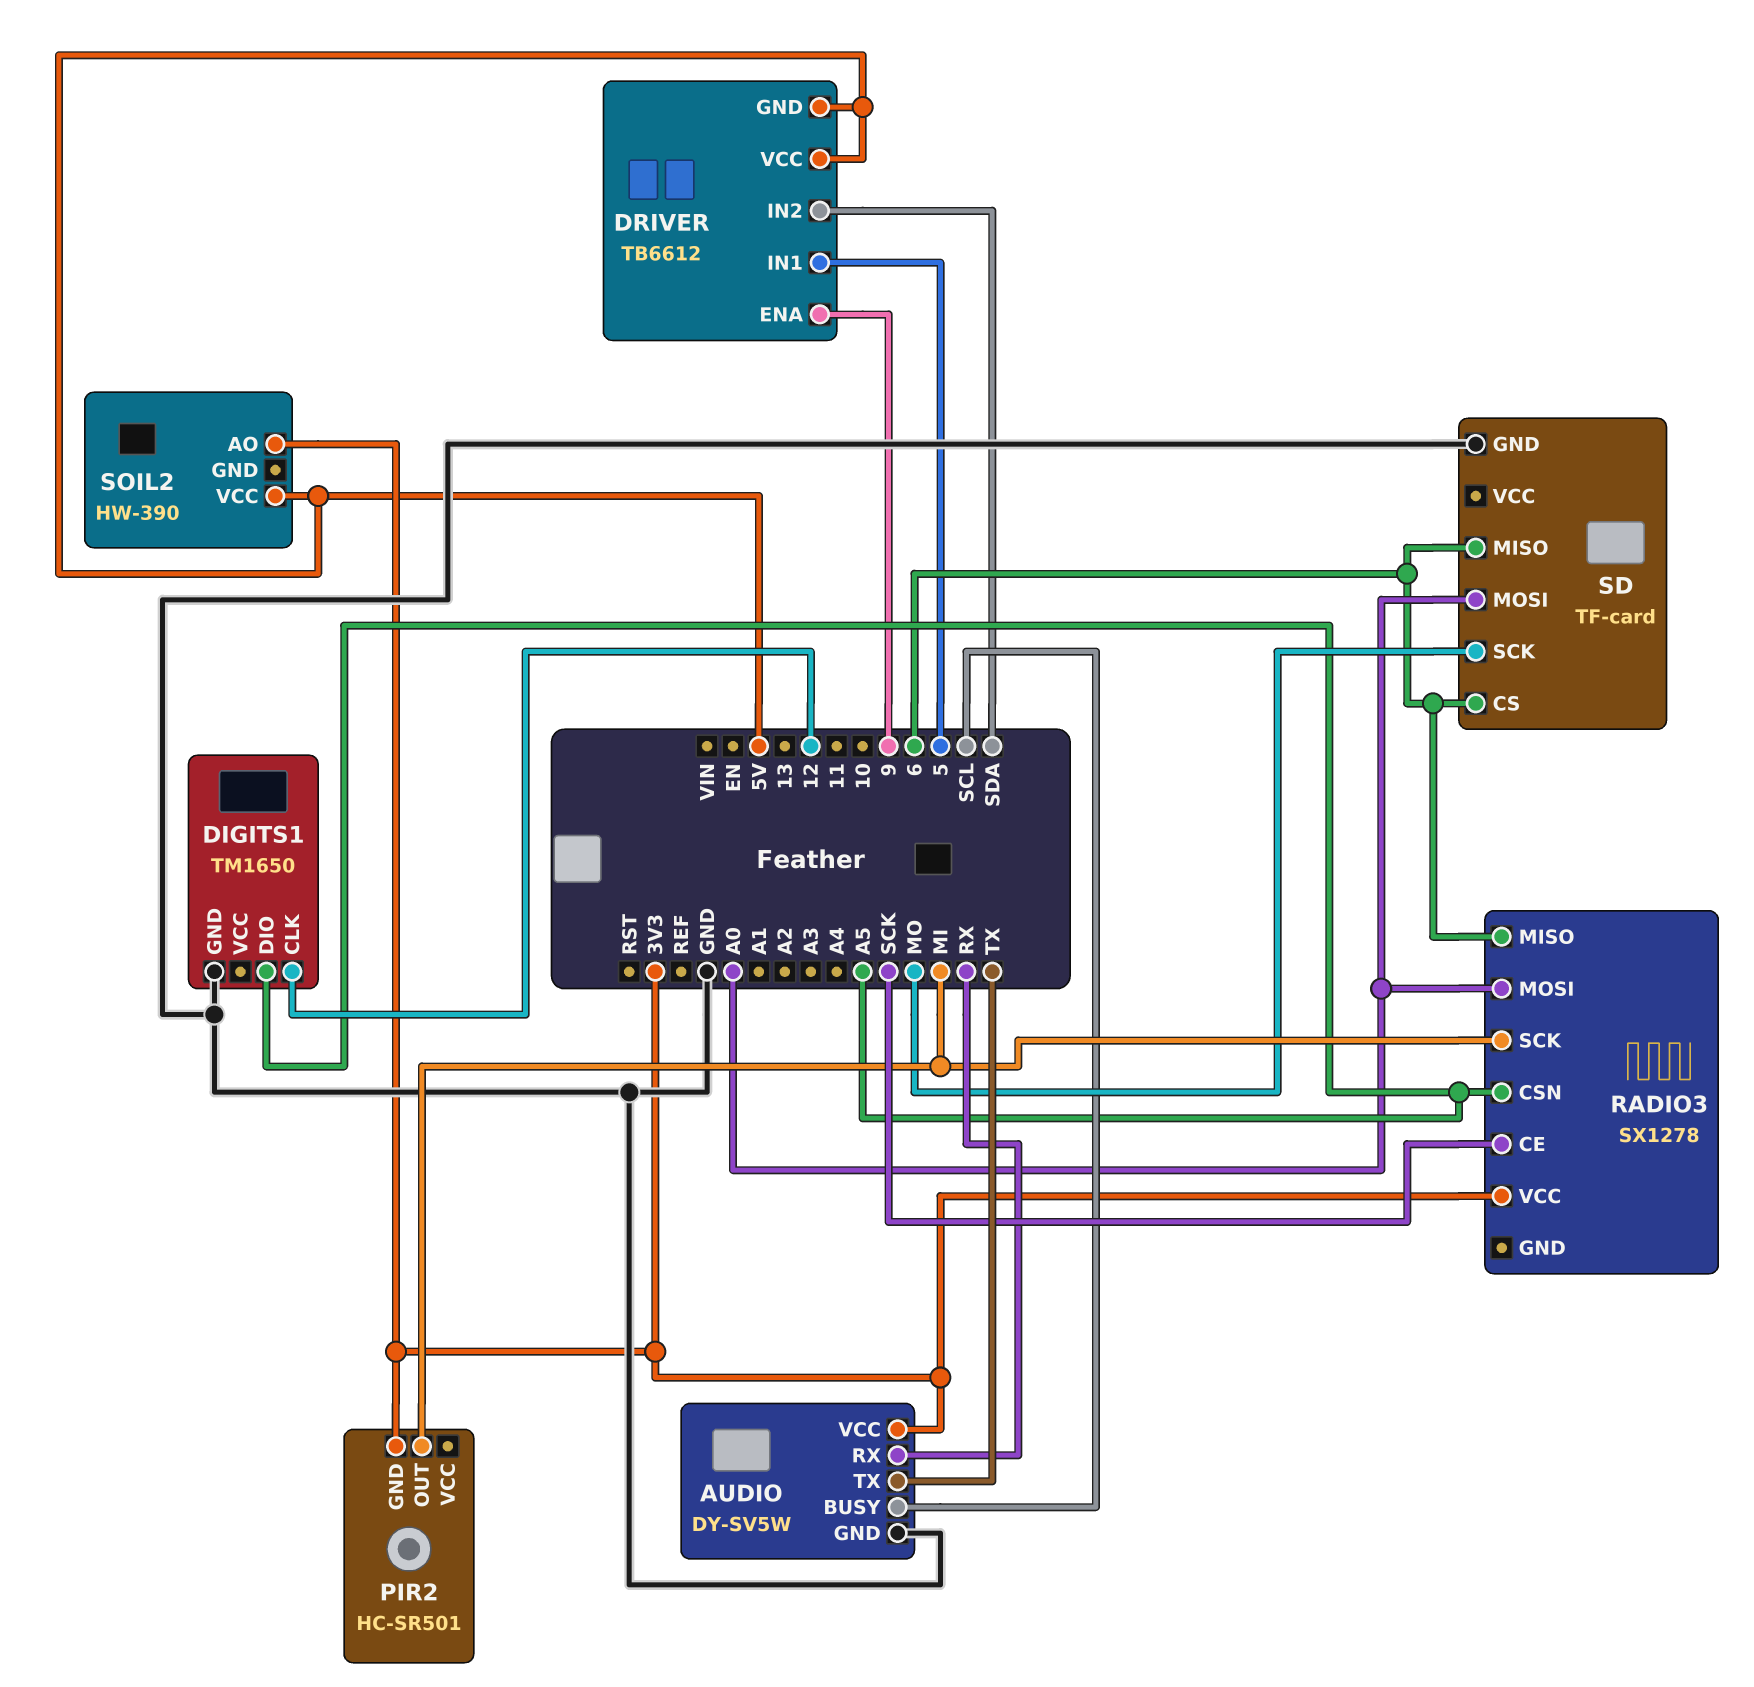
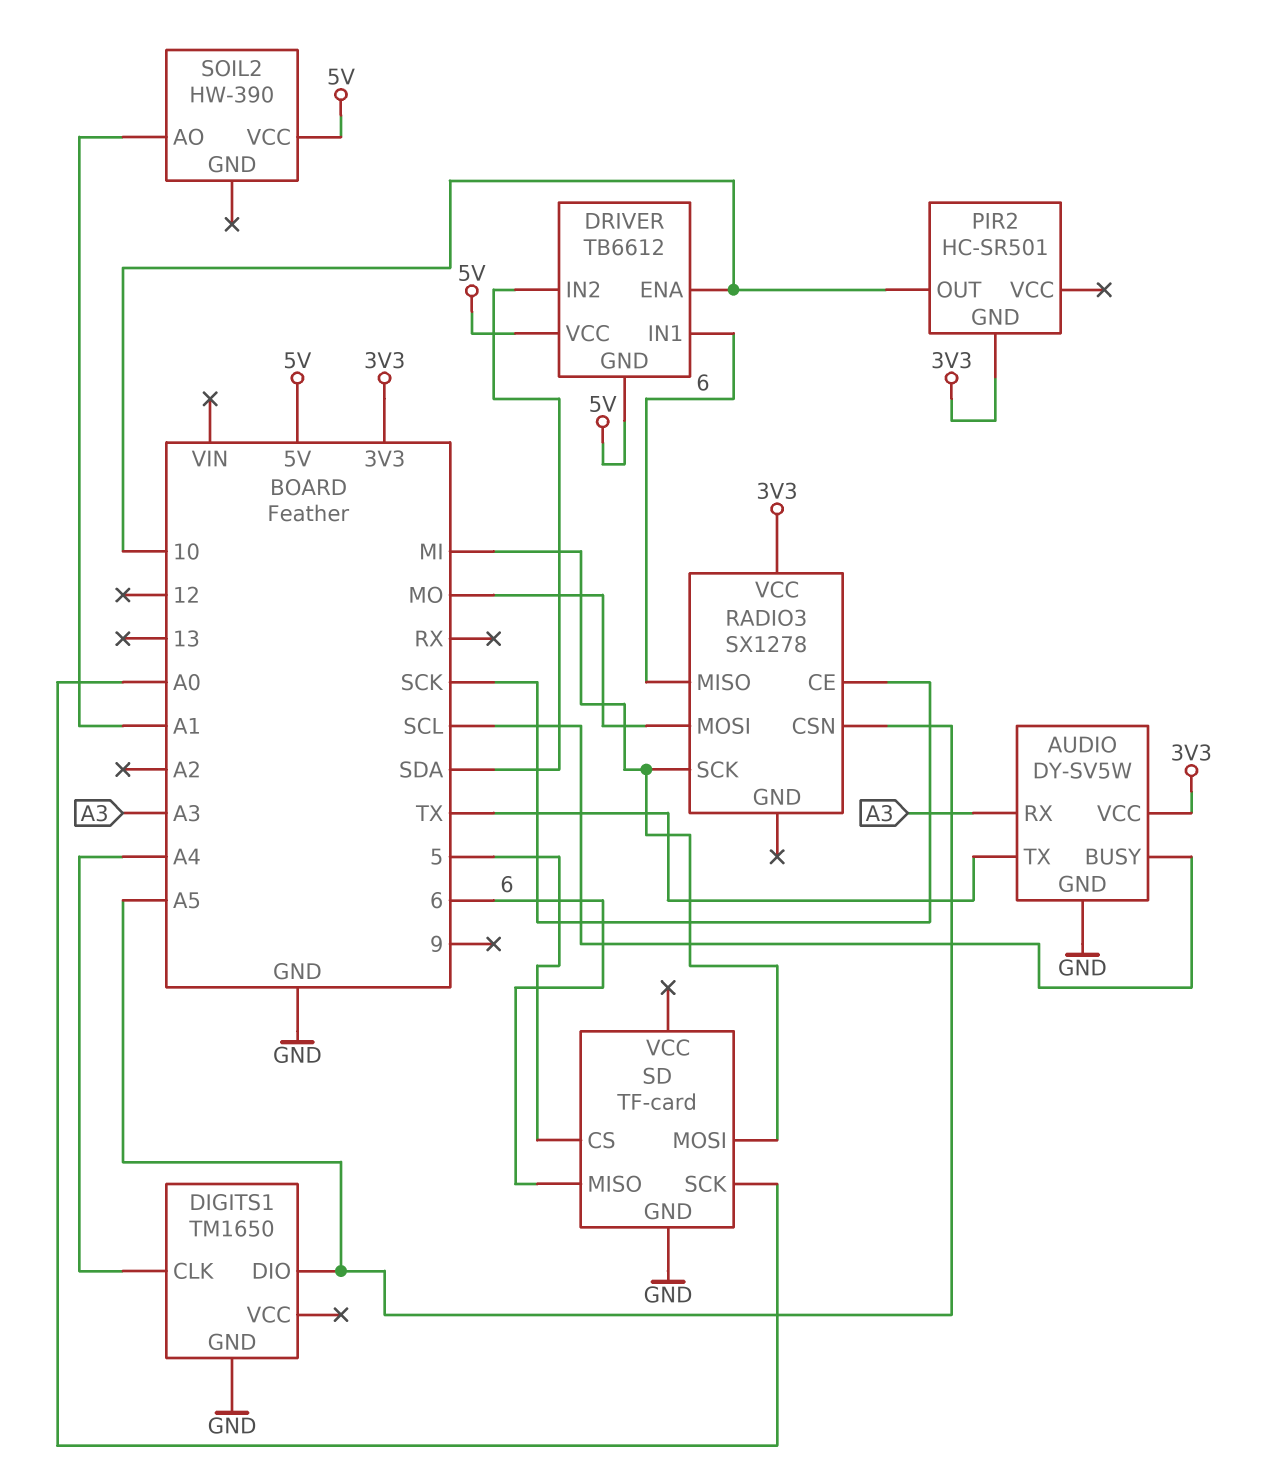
AUDIO pin RX: RX -> A3
DIGITS1 pin CLK: 12 -> A4
DRIVER pin ENA: 9 -> 10
DRIVER pin IN1: 5 -> 6
PIR2 pin OUT: MI -> 10
RADIO3 pin MOSI: A0 -> MO
SD pin CS: 6 -> 5
SD pin MOSI: A0 -> MI
SD pin SCK: MO -> A0
SOIL2 pin AO: 3V3 -> A1

